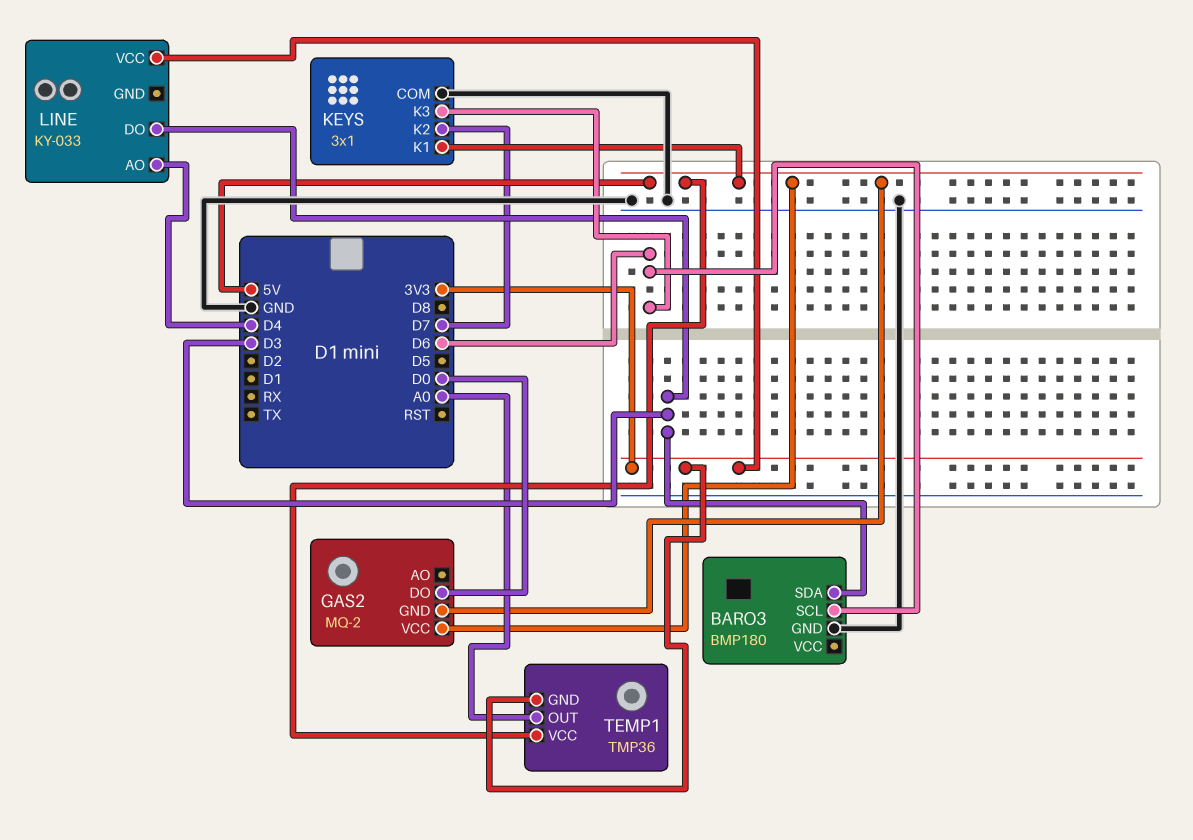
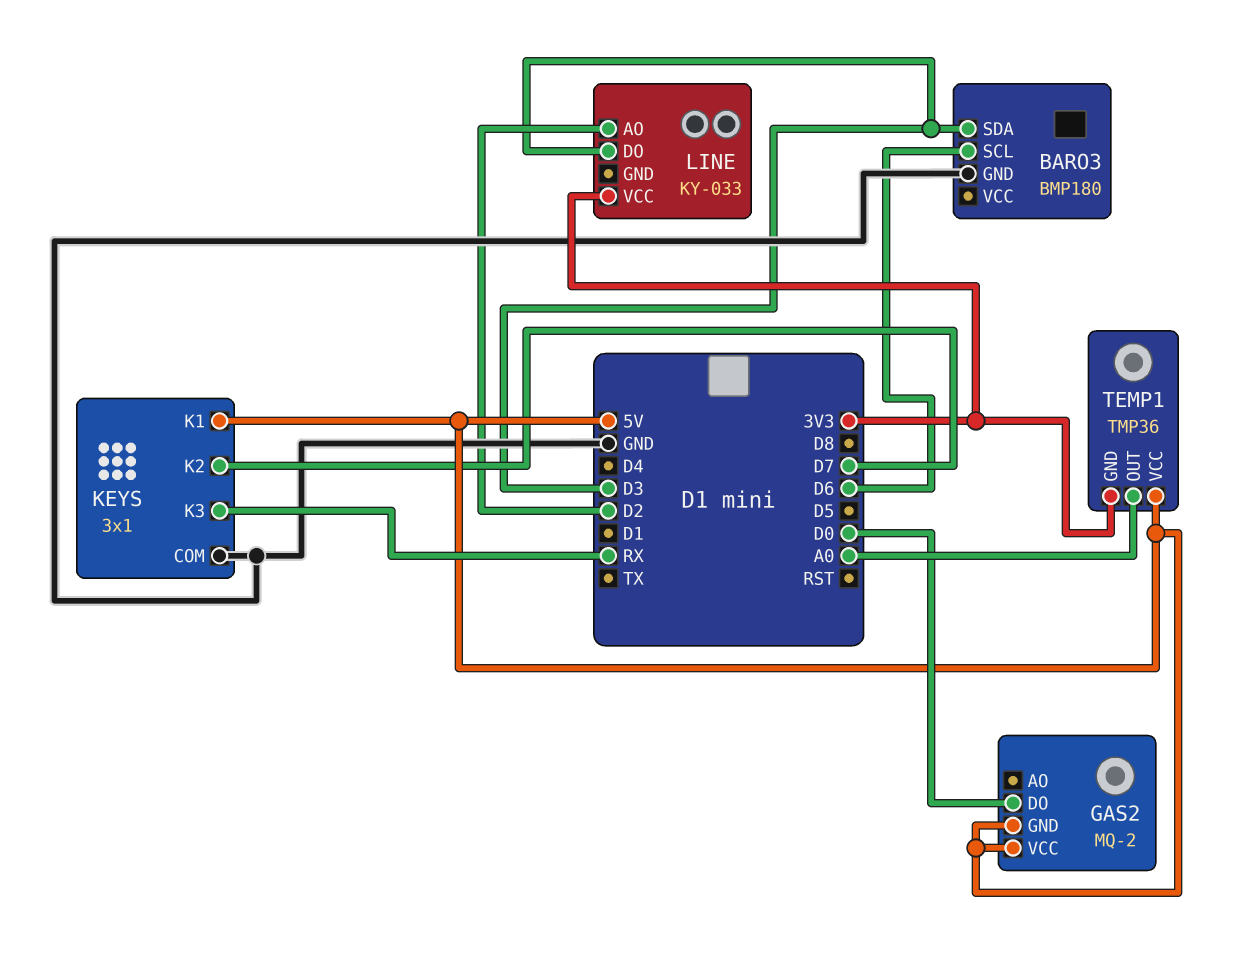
KEYS pin K3: D6 -> RX
LINE pin AO: D4 -> D2

